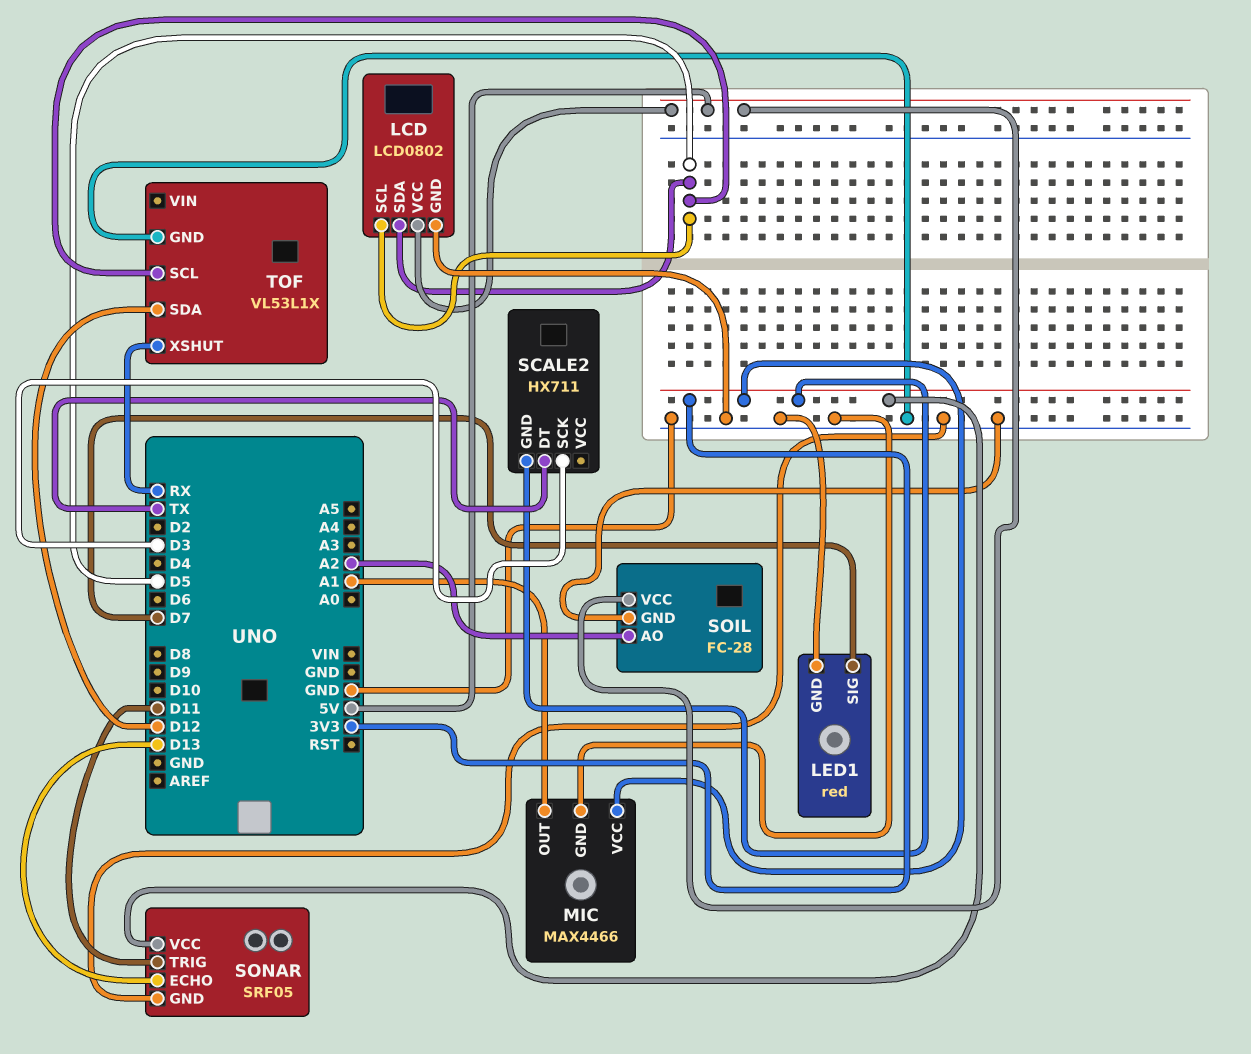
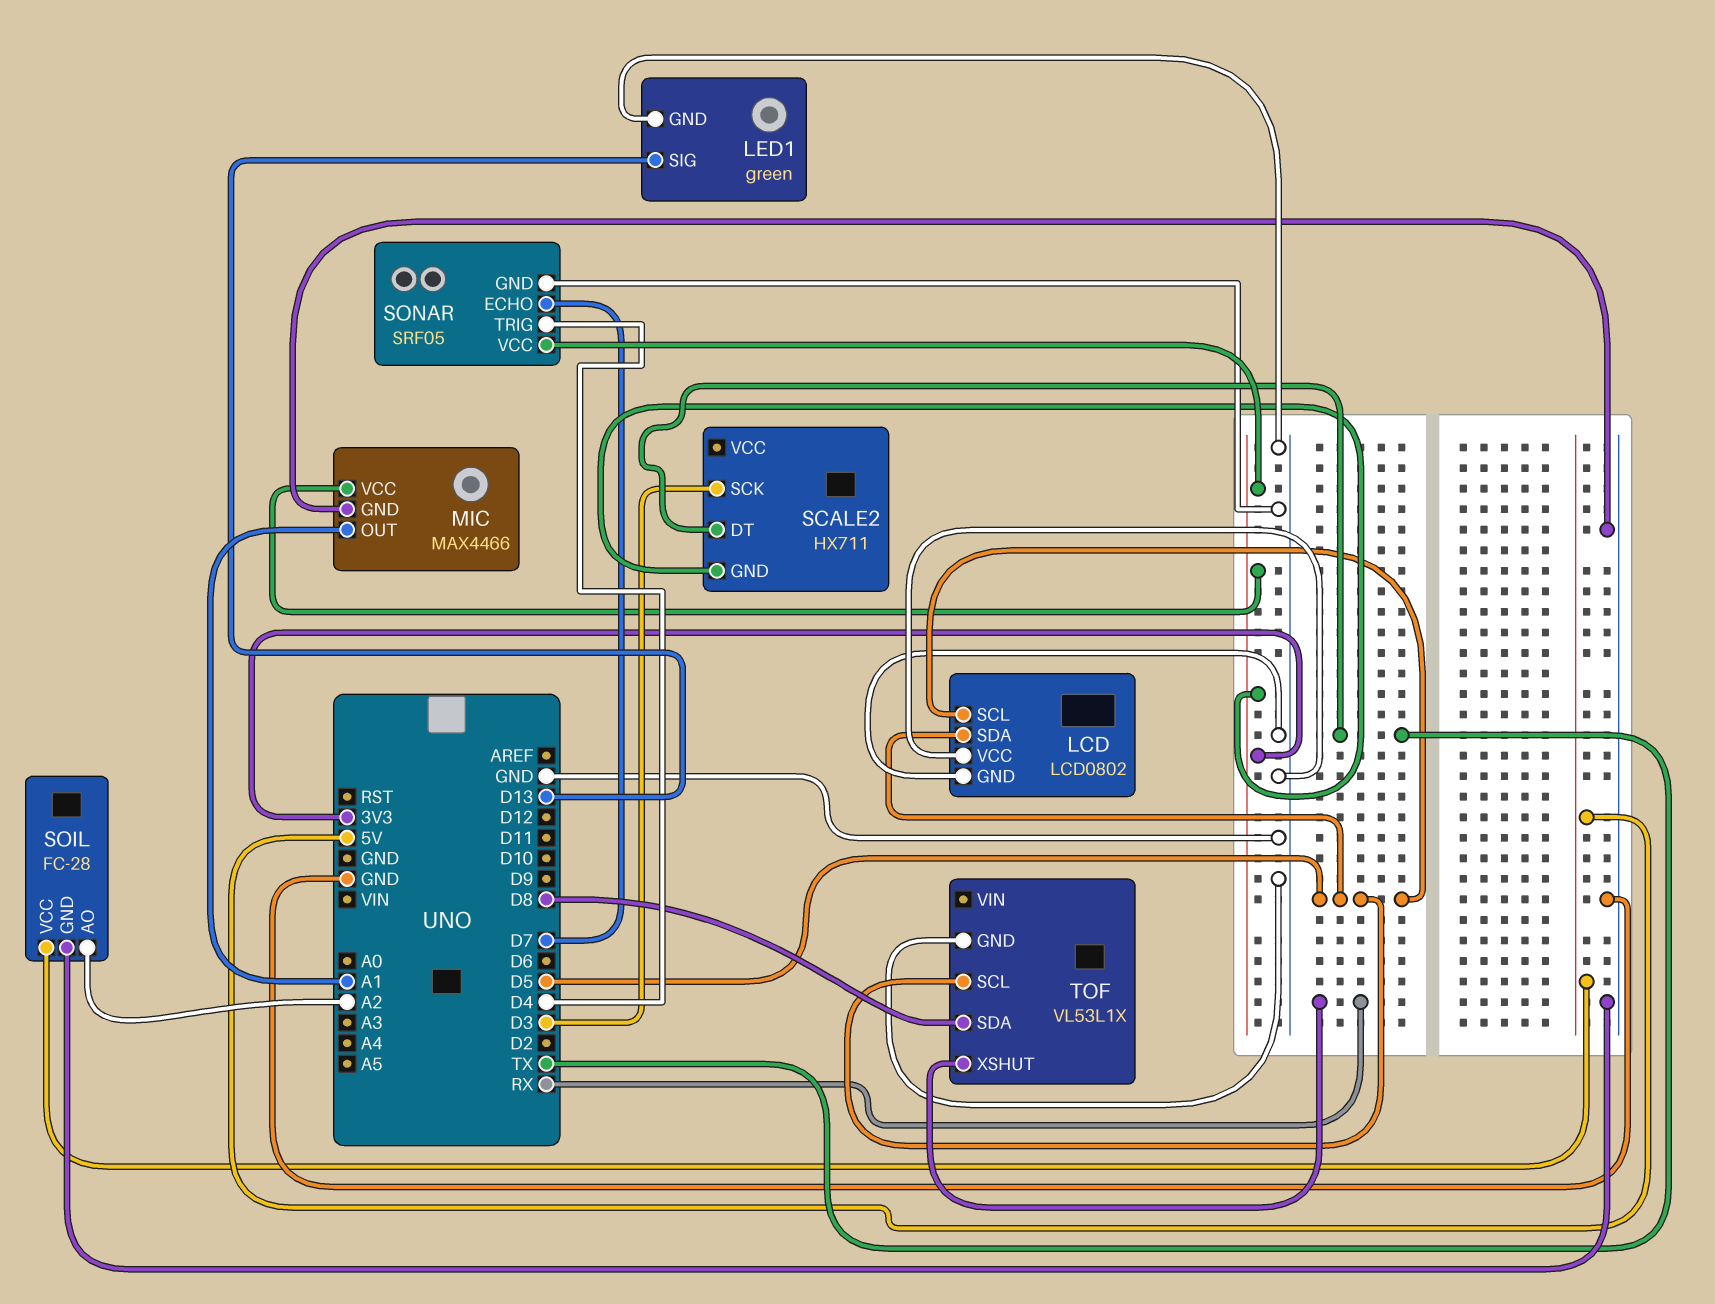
LCD pin VCC: 5V -> GND
LED1: red -> green
LED1 pin SIG: D7 -> D13
SONAR pin ECHO: D13 -> D7
SONAR pin TRIG: D11 -> D4
TOF pin SDA: D12 -> D8

